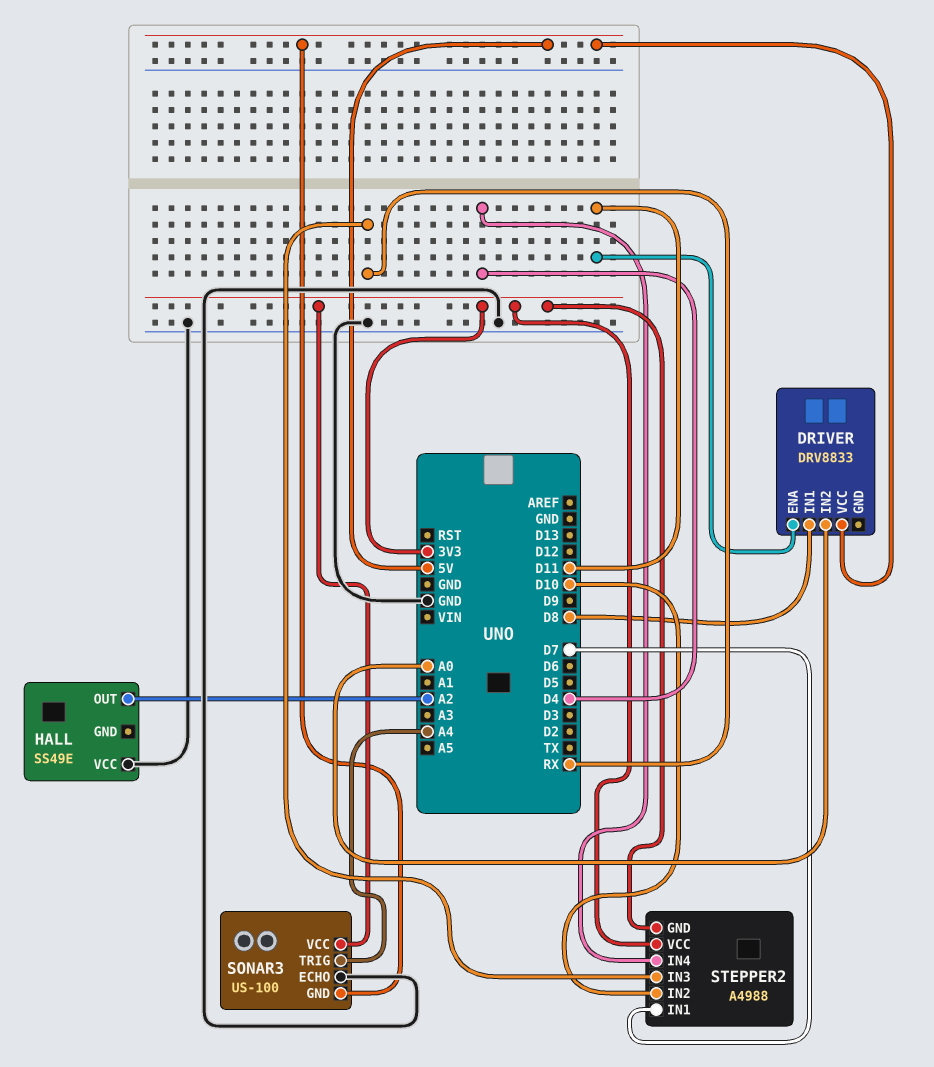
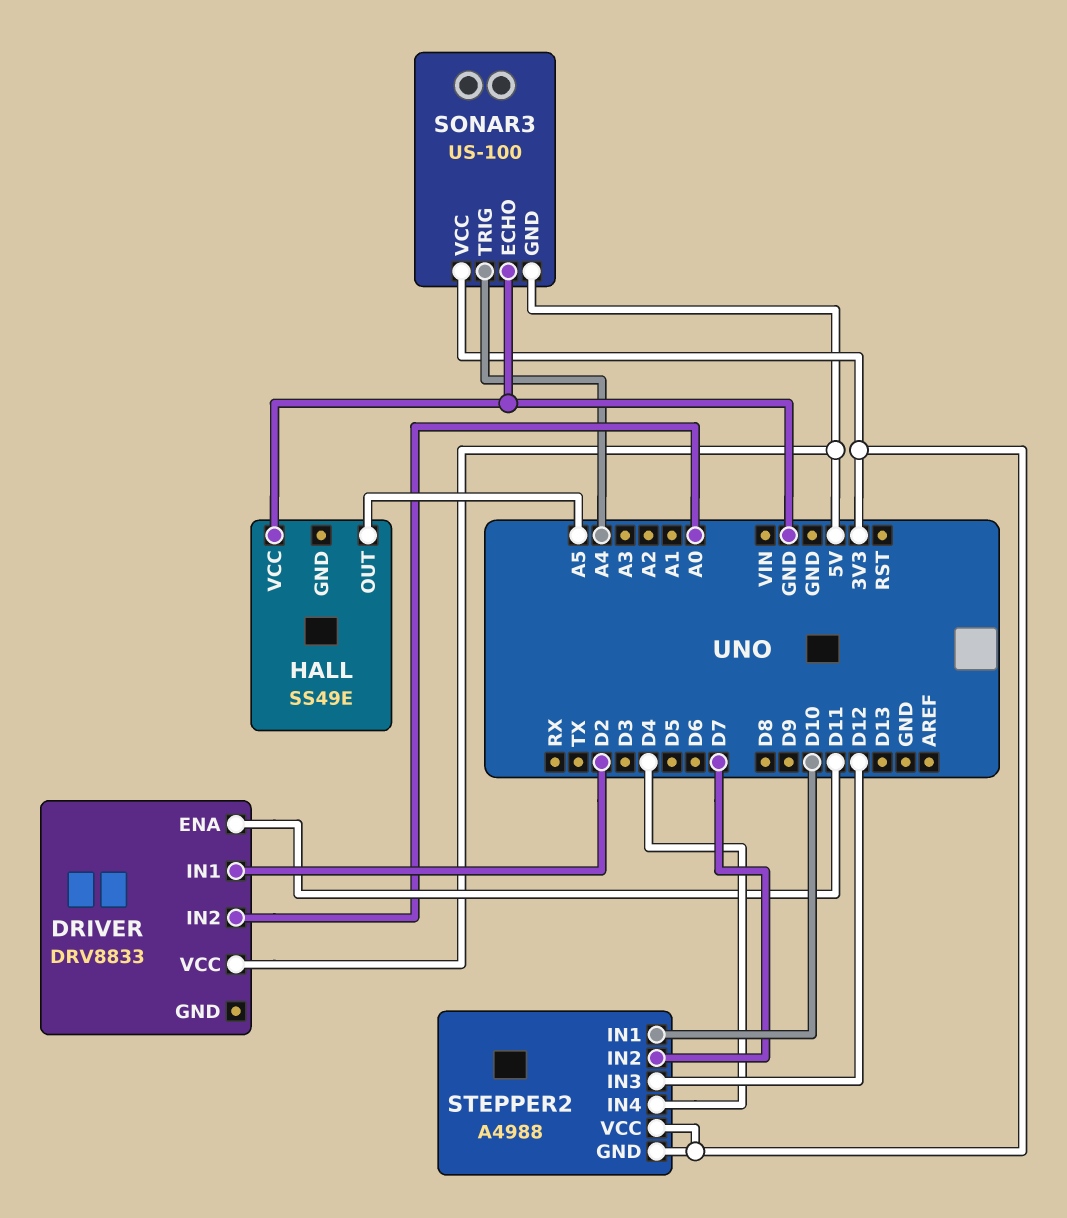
DRIVER pin IN1: D8 -> D2
HALL pin OUT: A2 -> A5
STEPPER2 pin IN1: D7 -> D10
STEPPER2 pin IN2: D10 -> D7
STEPPER2 pin IN3: RX -> D12

